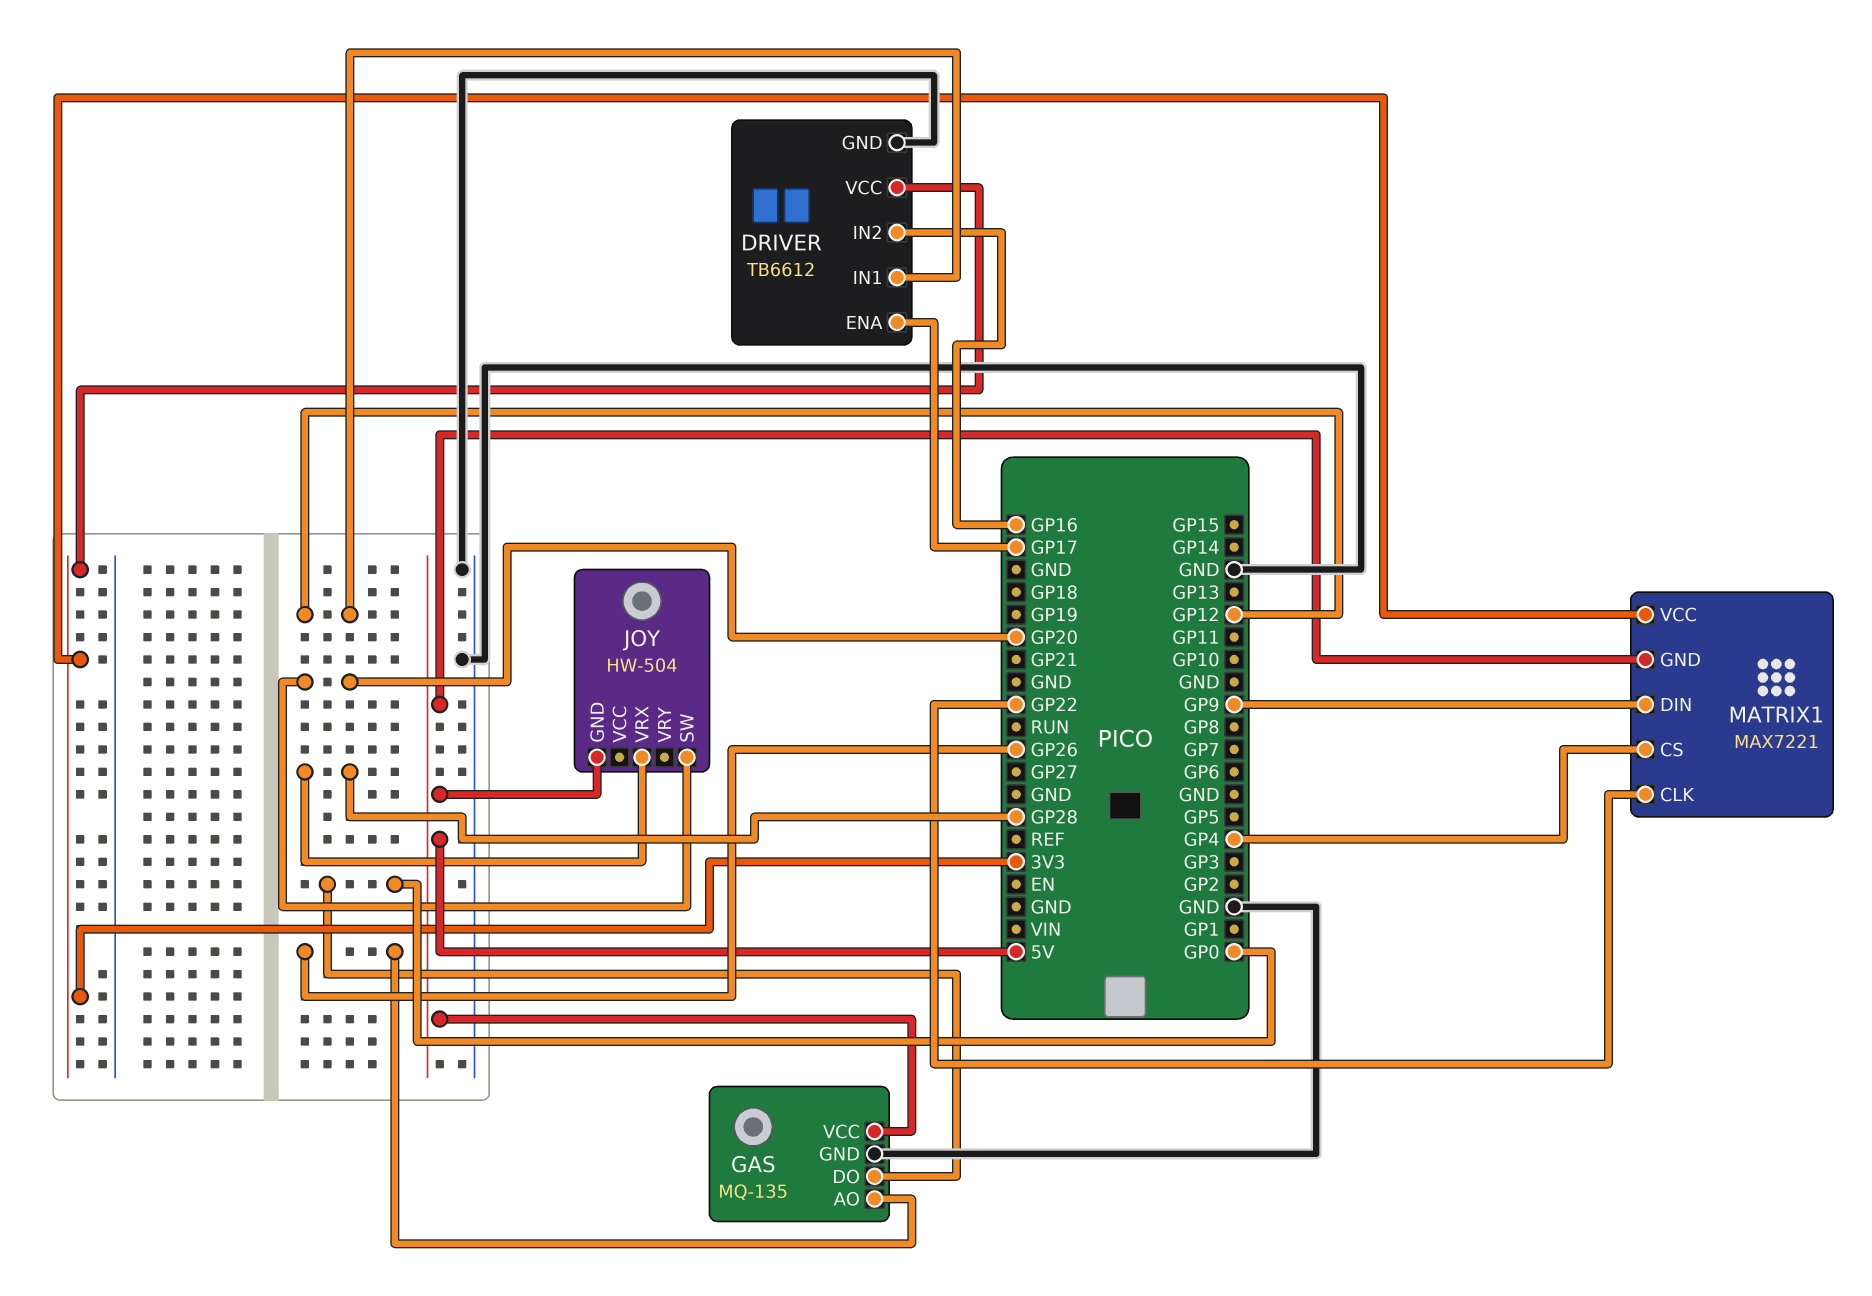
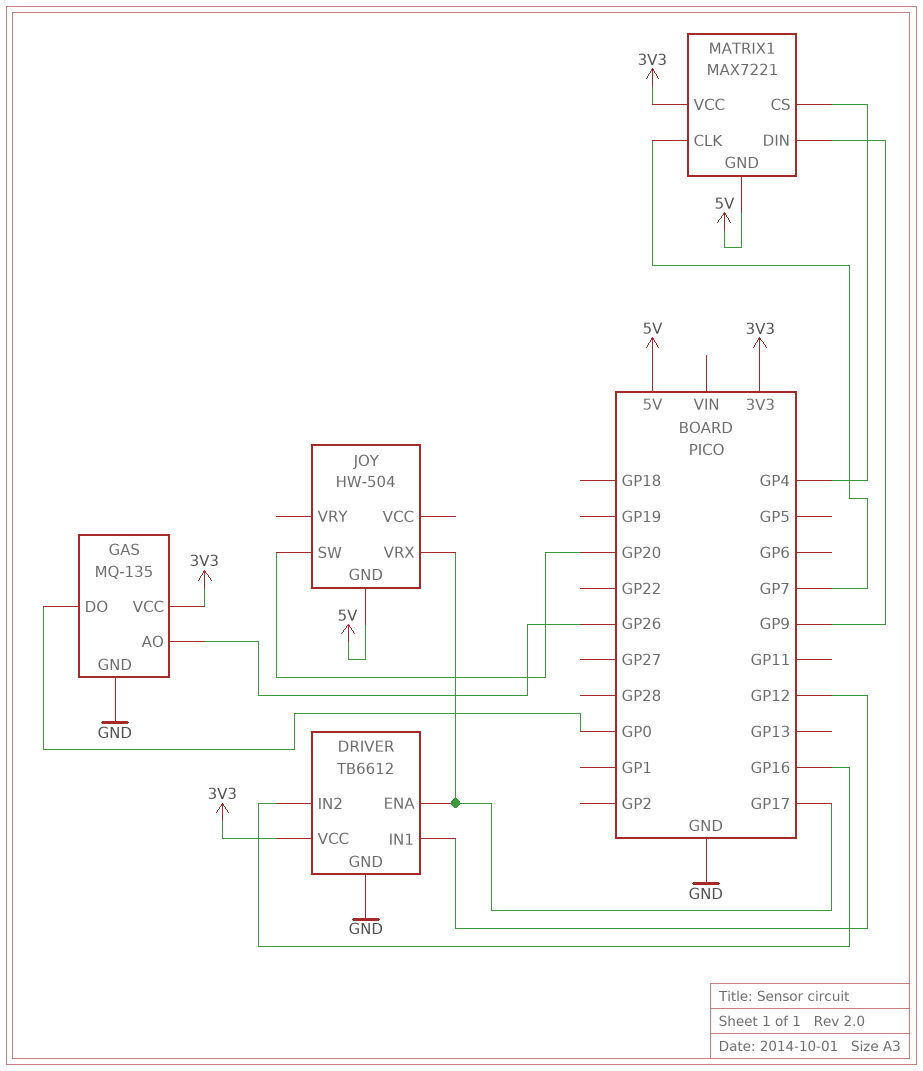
GAS pin VCC: 5V -> 3V3
JOY pin VRX: GP28 -> GP17
MATRIX1 pin CLK: GP22 -> GP7

